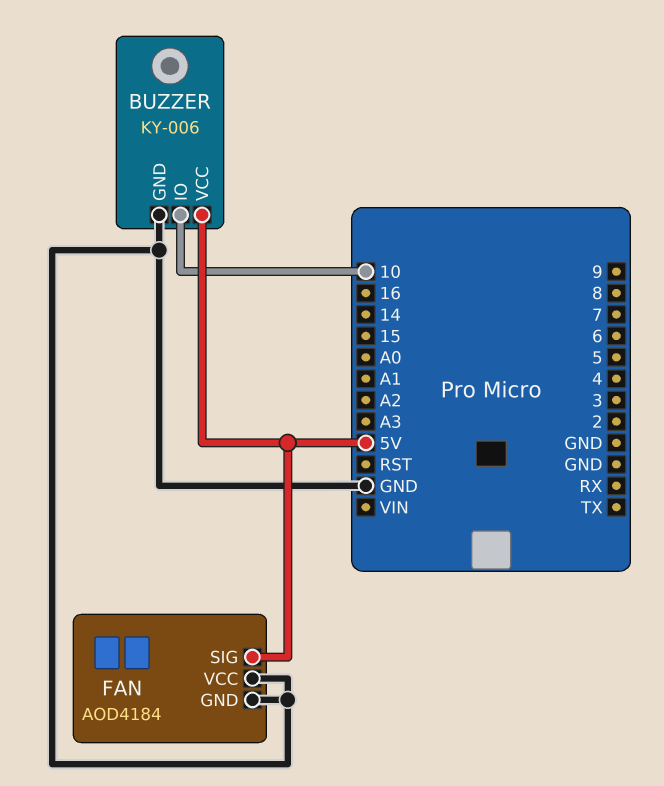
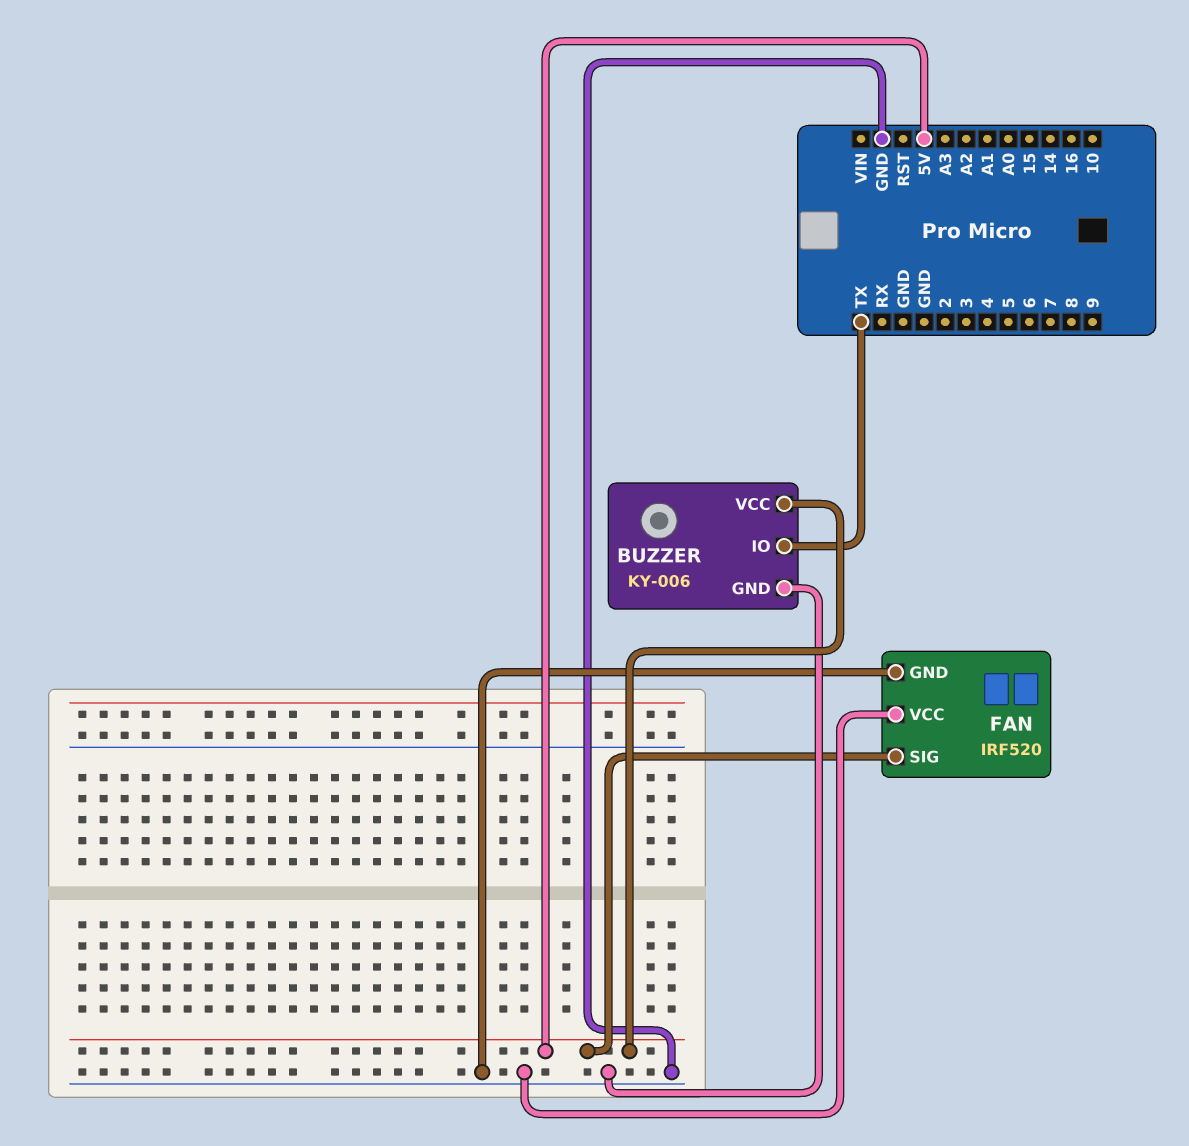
BUZZER pin IO: 10 -> TX
FAN: AOD4184 -> IRF520

